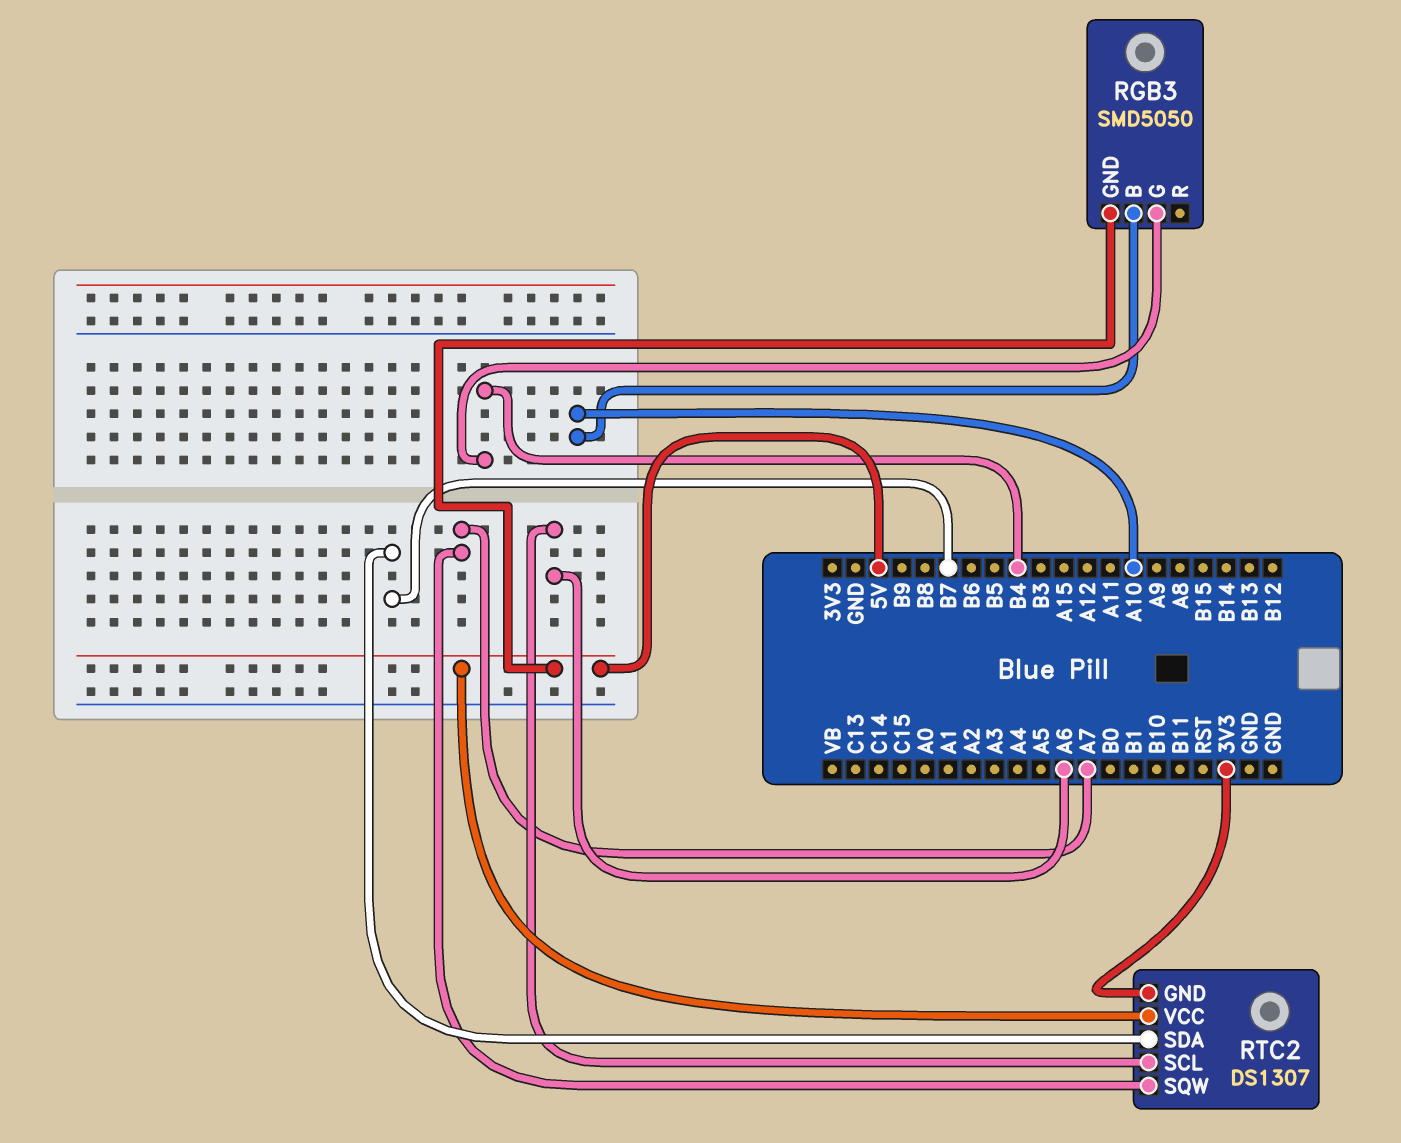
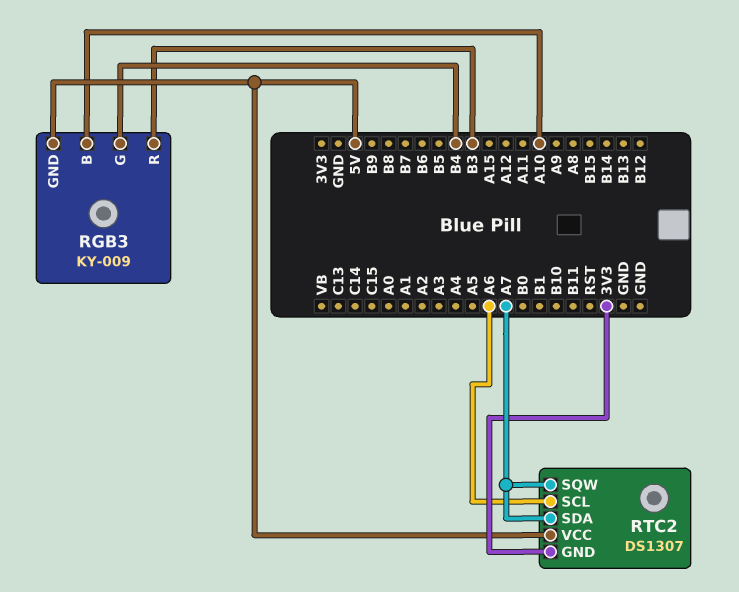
RGB3: SMD5050 -> KY-009
RGB3 pin R: none -> B3
RTC2 pin SDA: B7 -> A7

